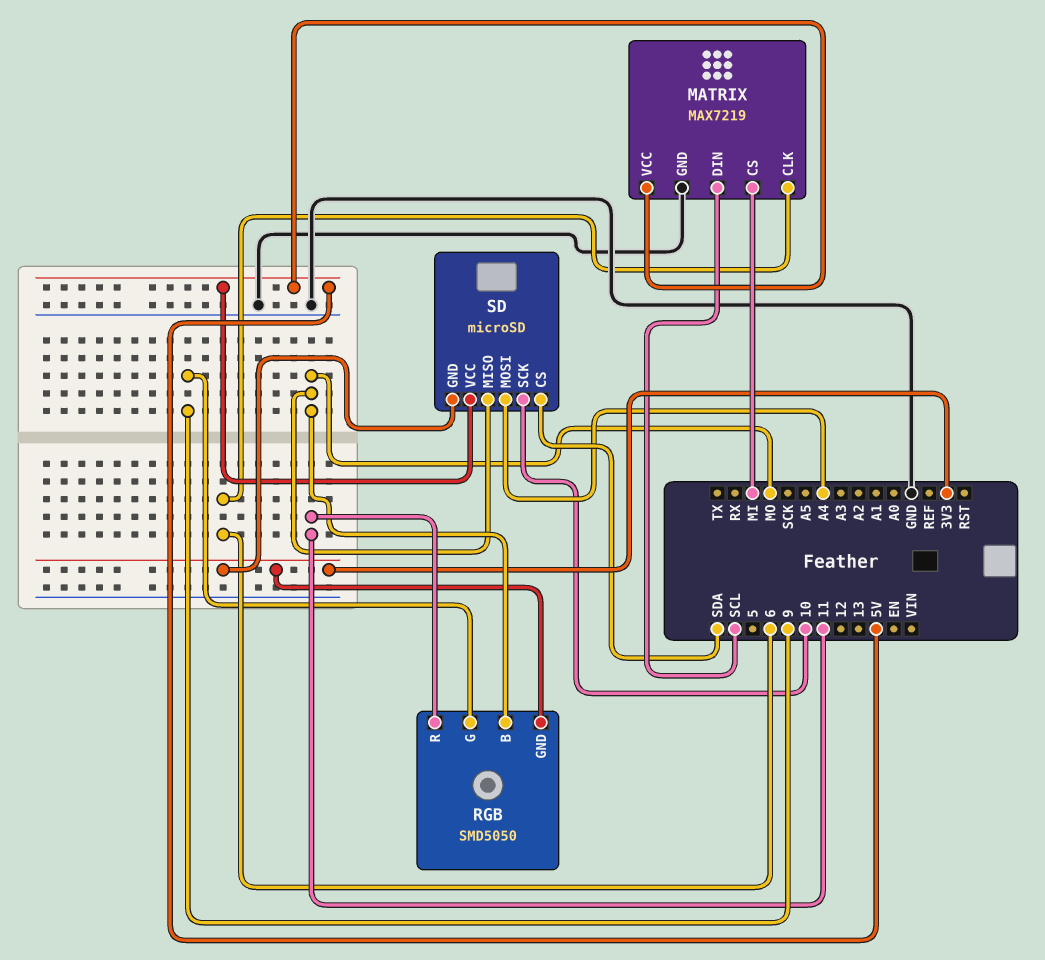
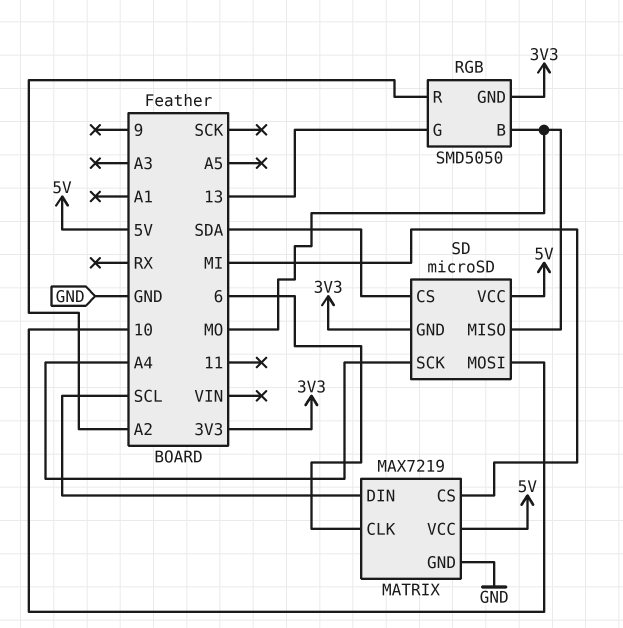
RGB pin G: 9 -> 13
RGB pin R: 11 -> A2
SD pin MOSI: A4 -> 10
SD pin SCK: 10 -> A4

